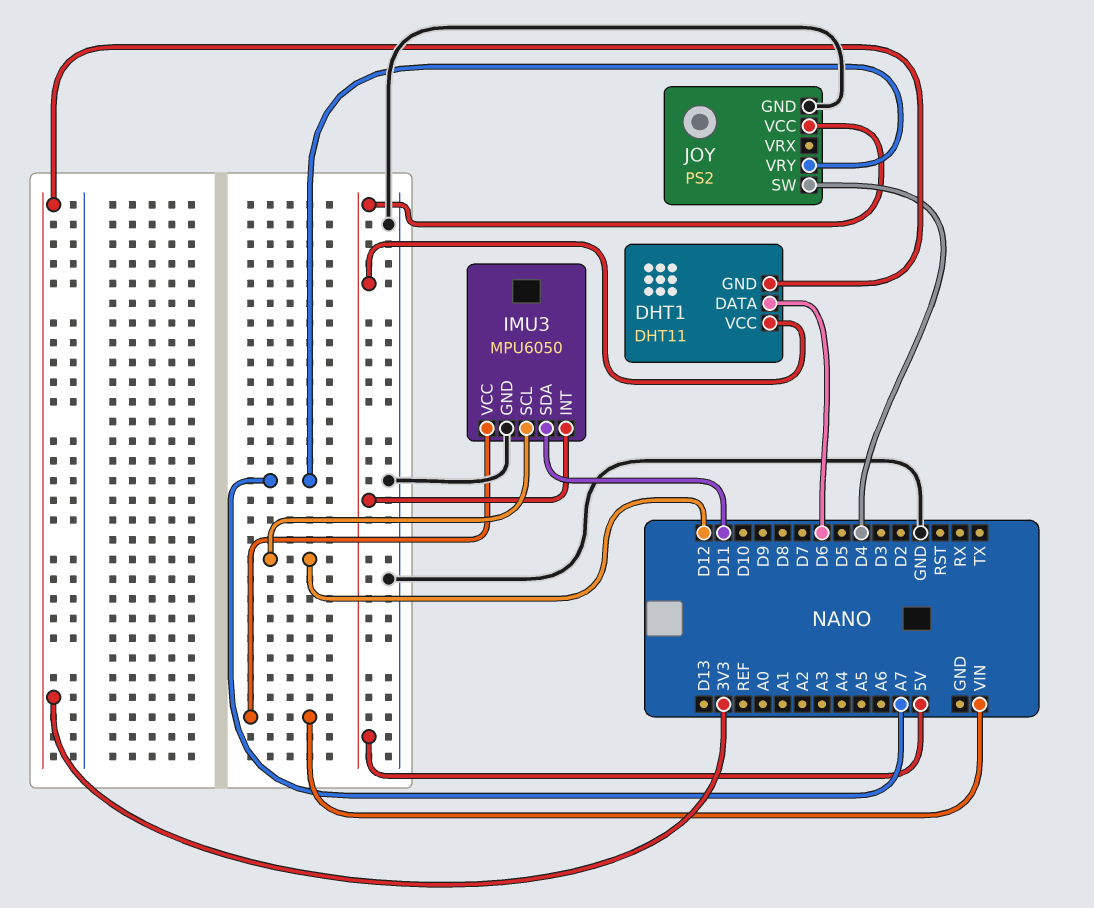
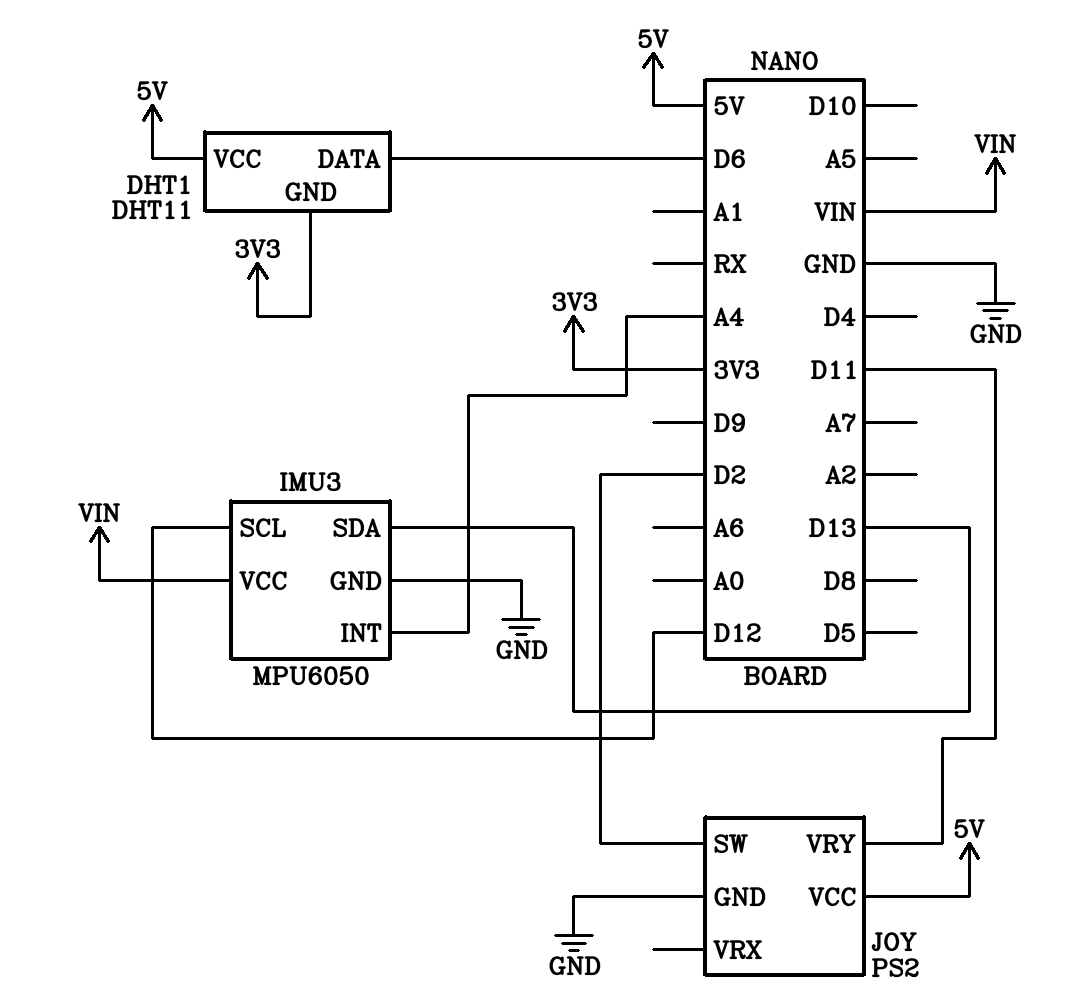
IMU3 pin INT: 5V -> A4
IMU3 pin SDA: D11 -> D13
JOY pin SW: D4 -> D2
JOY pin VRY: A7 -> D11

